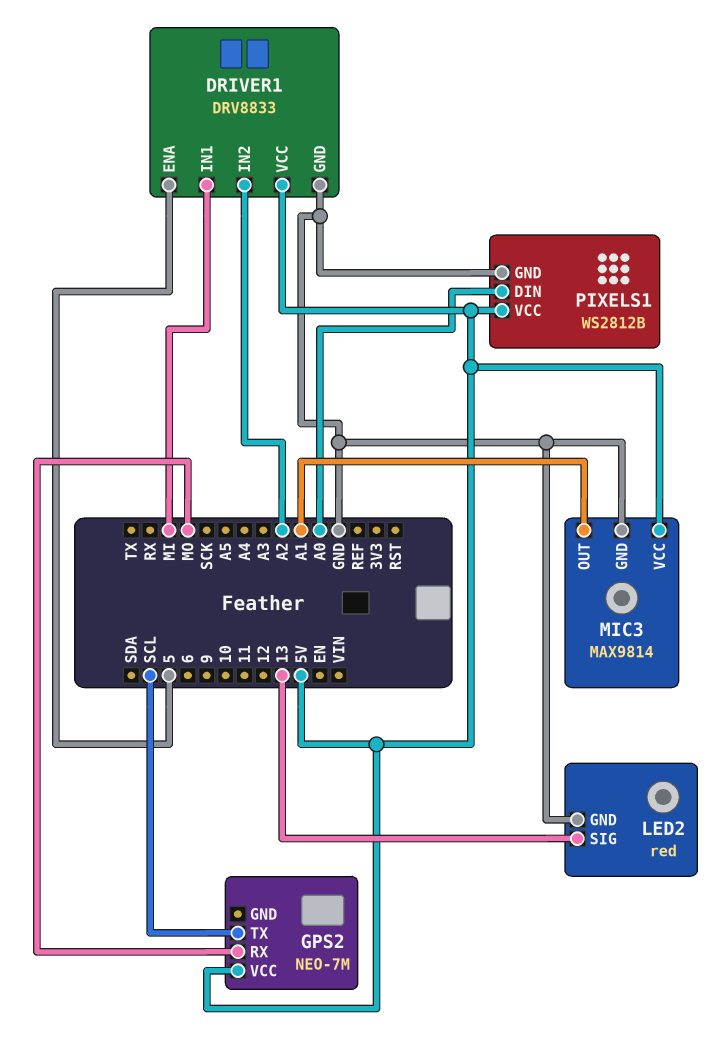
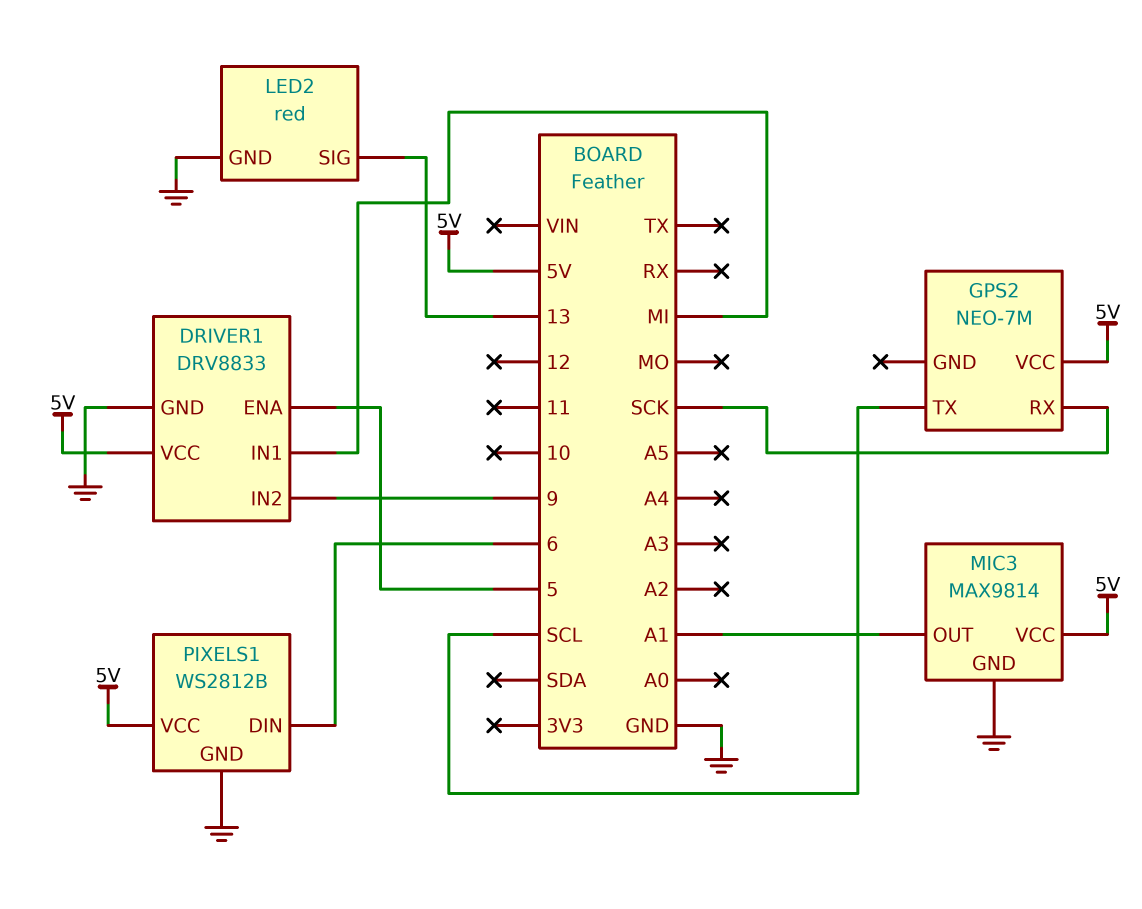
DRIVER1 pin IN2: A2 -> 9
GPS2 pin RX: MO -> SCK
PIXELS1 pin DIN: A0 -> 6

